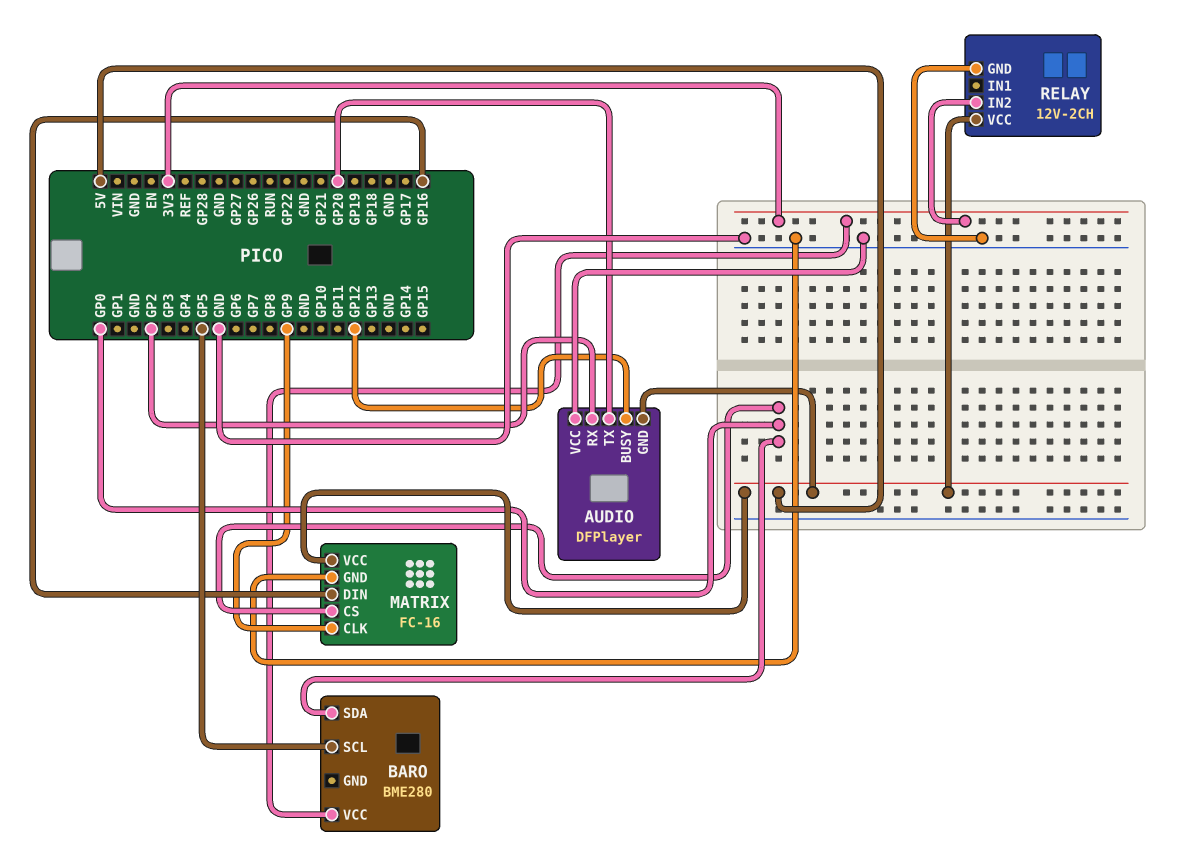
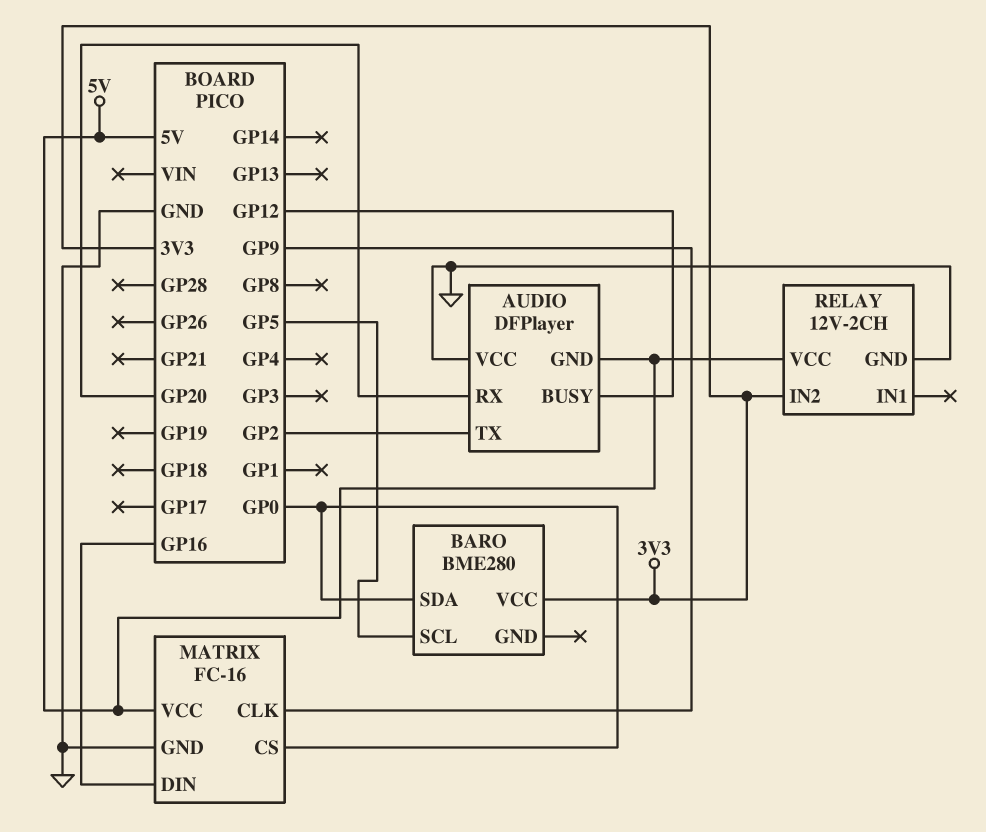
AUDIO pin RX: GP2 -> GP20
AUDIO pin TX: GP20 -> GP2

